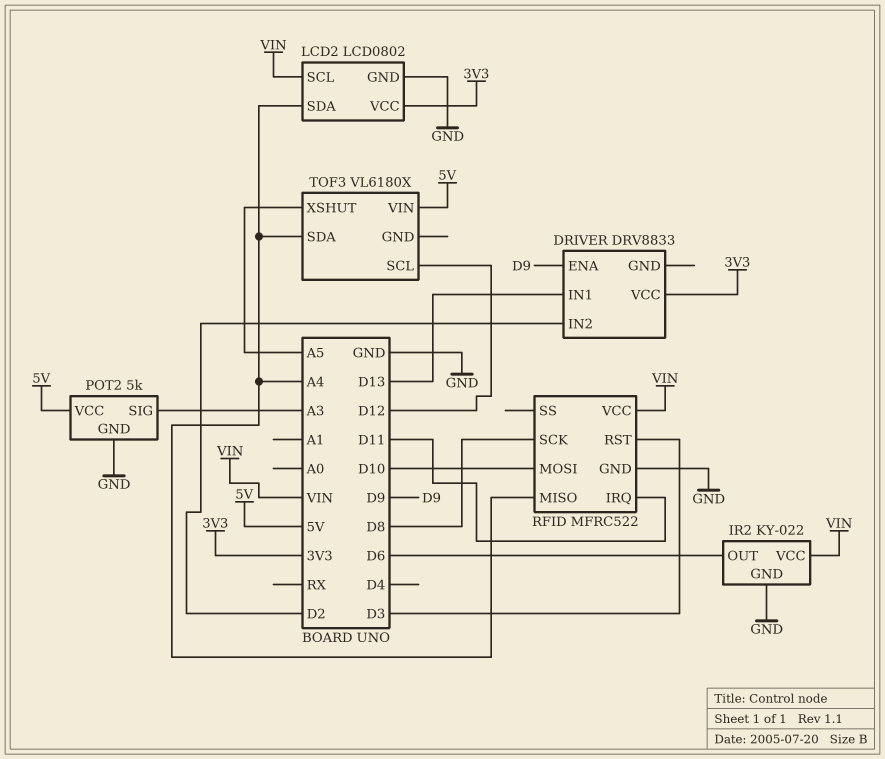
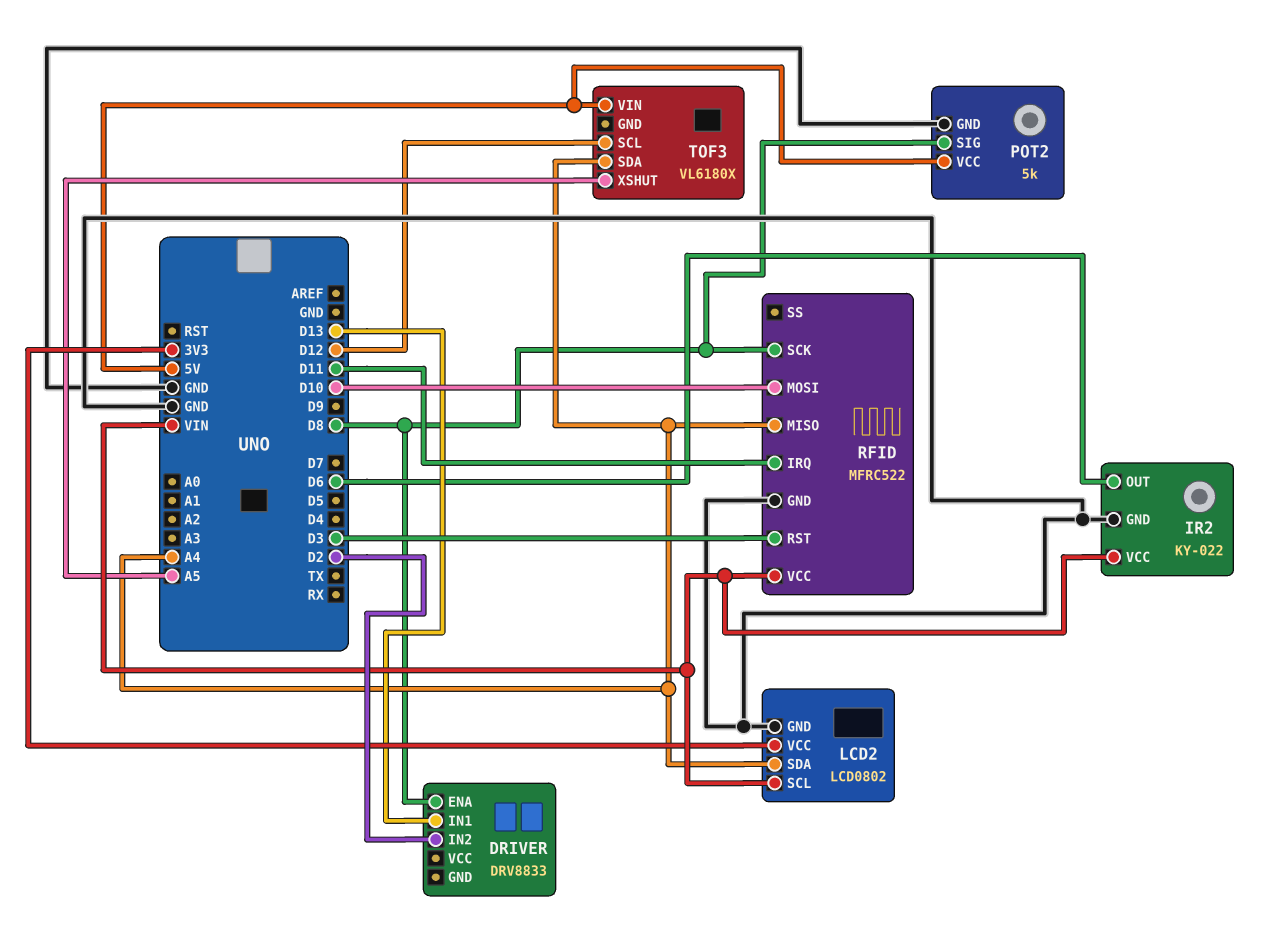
DRIVER pin ENA: D9 -> D8
DRIVER pin VCC: 3V3 -> none
POT2 pin SIG: A3 -> D8

